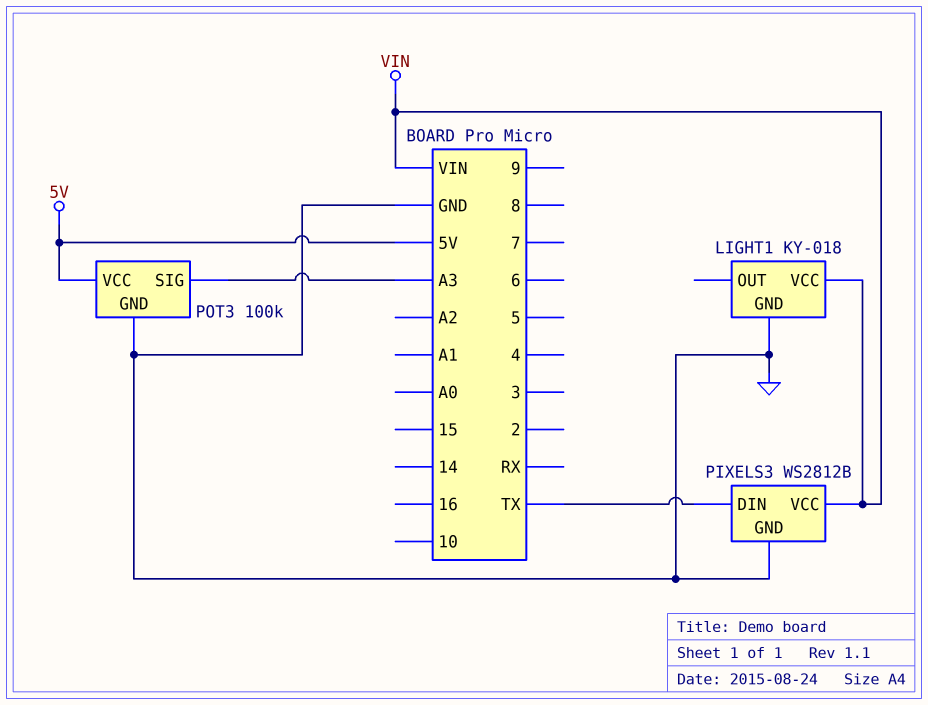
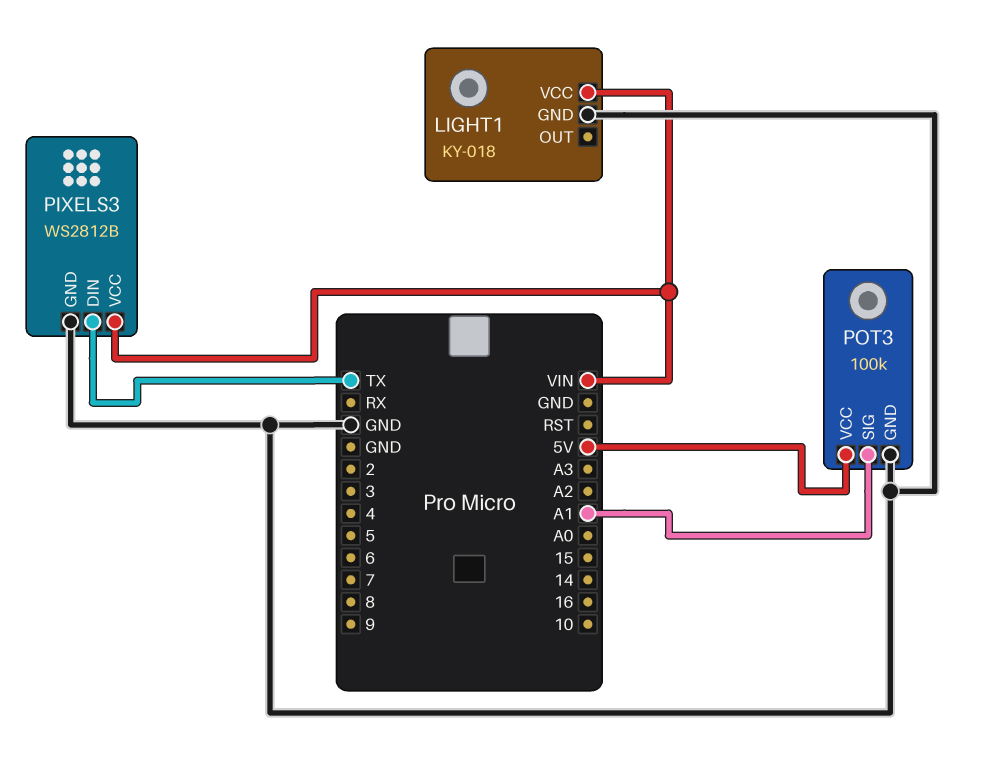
POT3 pin SIG: A3 -> A1

